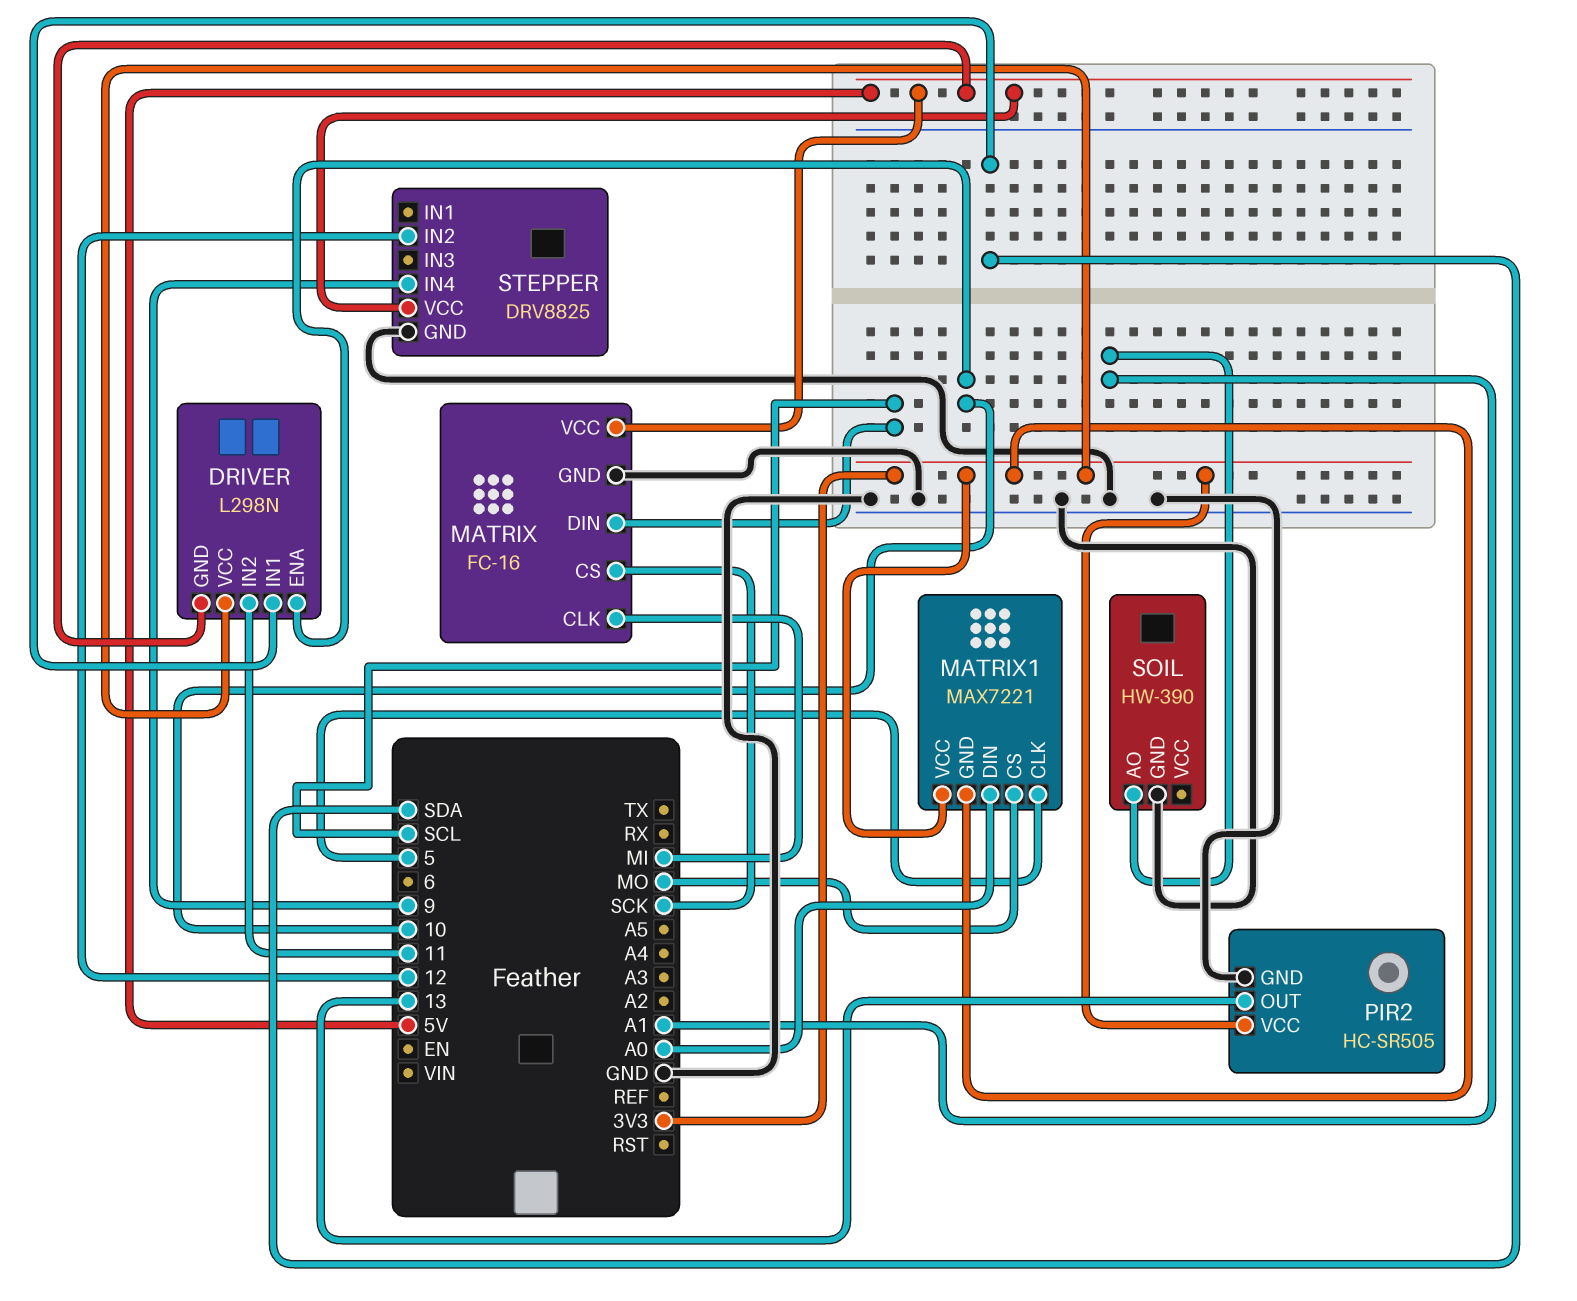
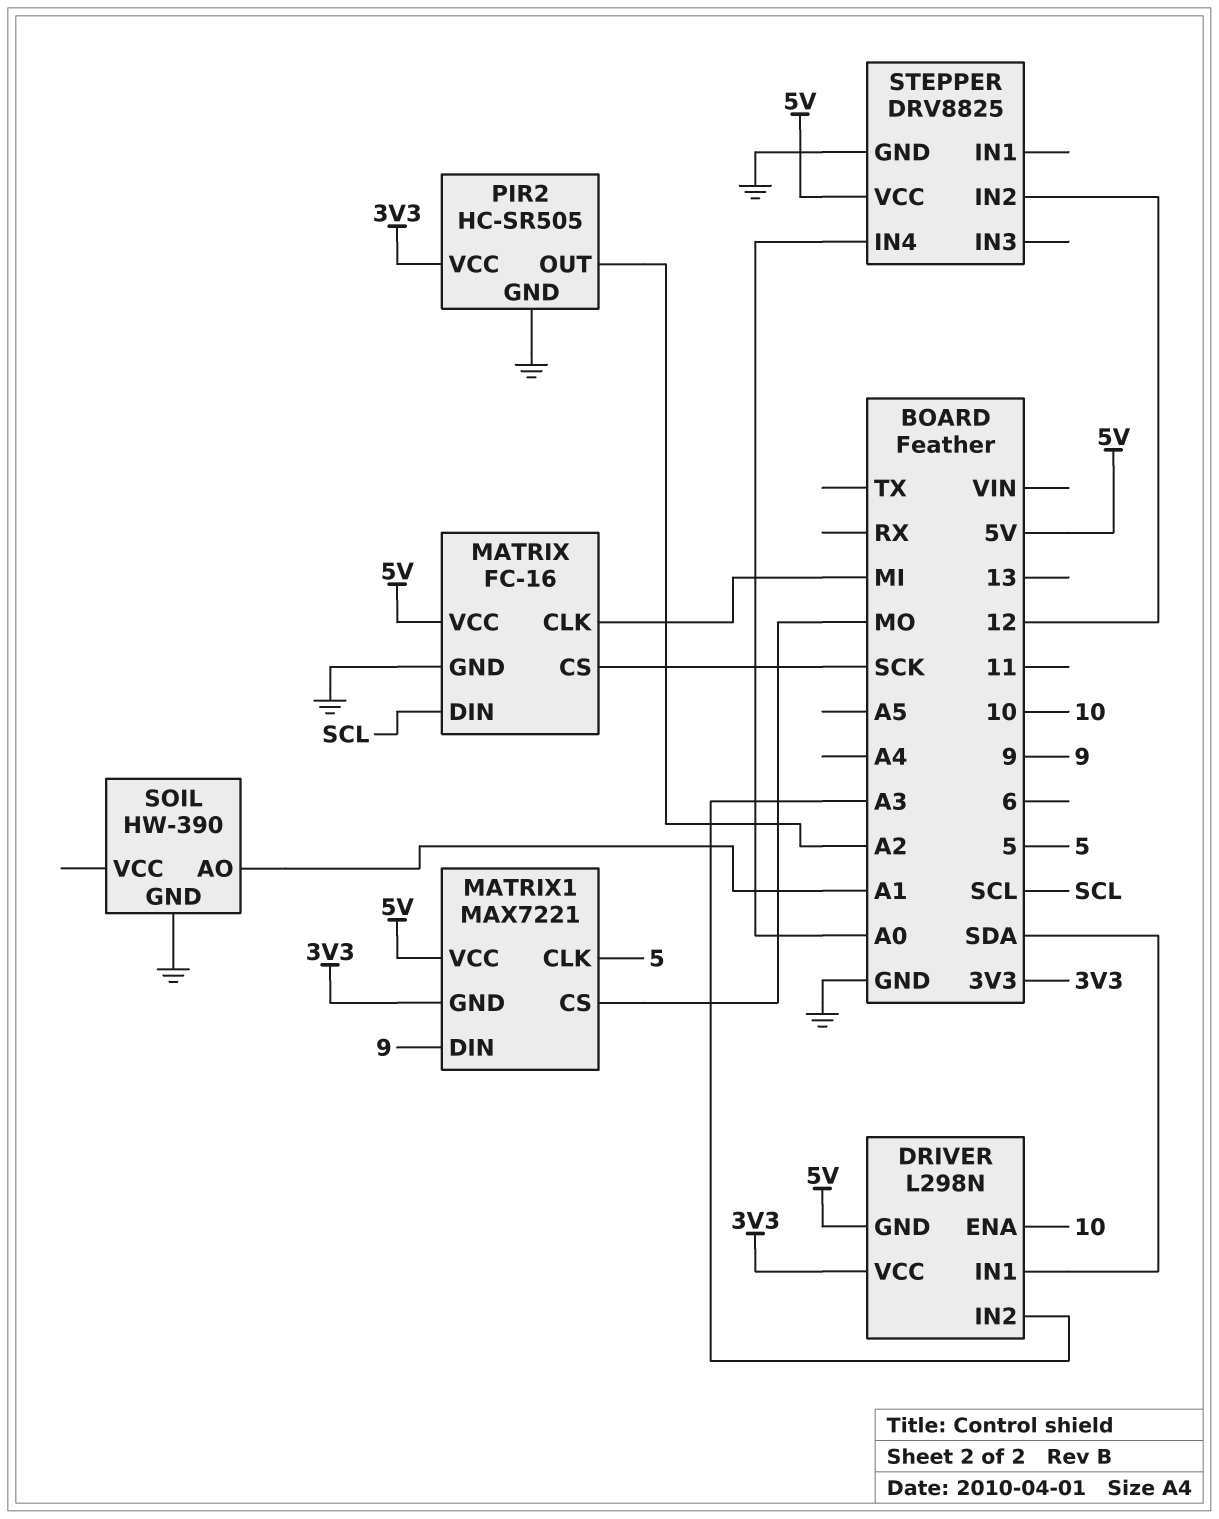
DRIVER pin IN2: 11 -> A3
MATRIX1 pin DIN: A0 -> 9
MATRIX1 pin VCC: 3V3 -> 5V
PIR2 pin OUT: 13 -> A2
STEPPER pin IN4: 9 -> A0

